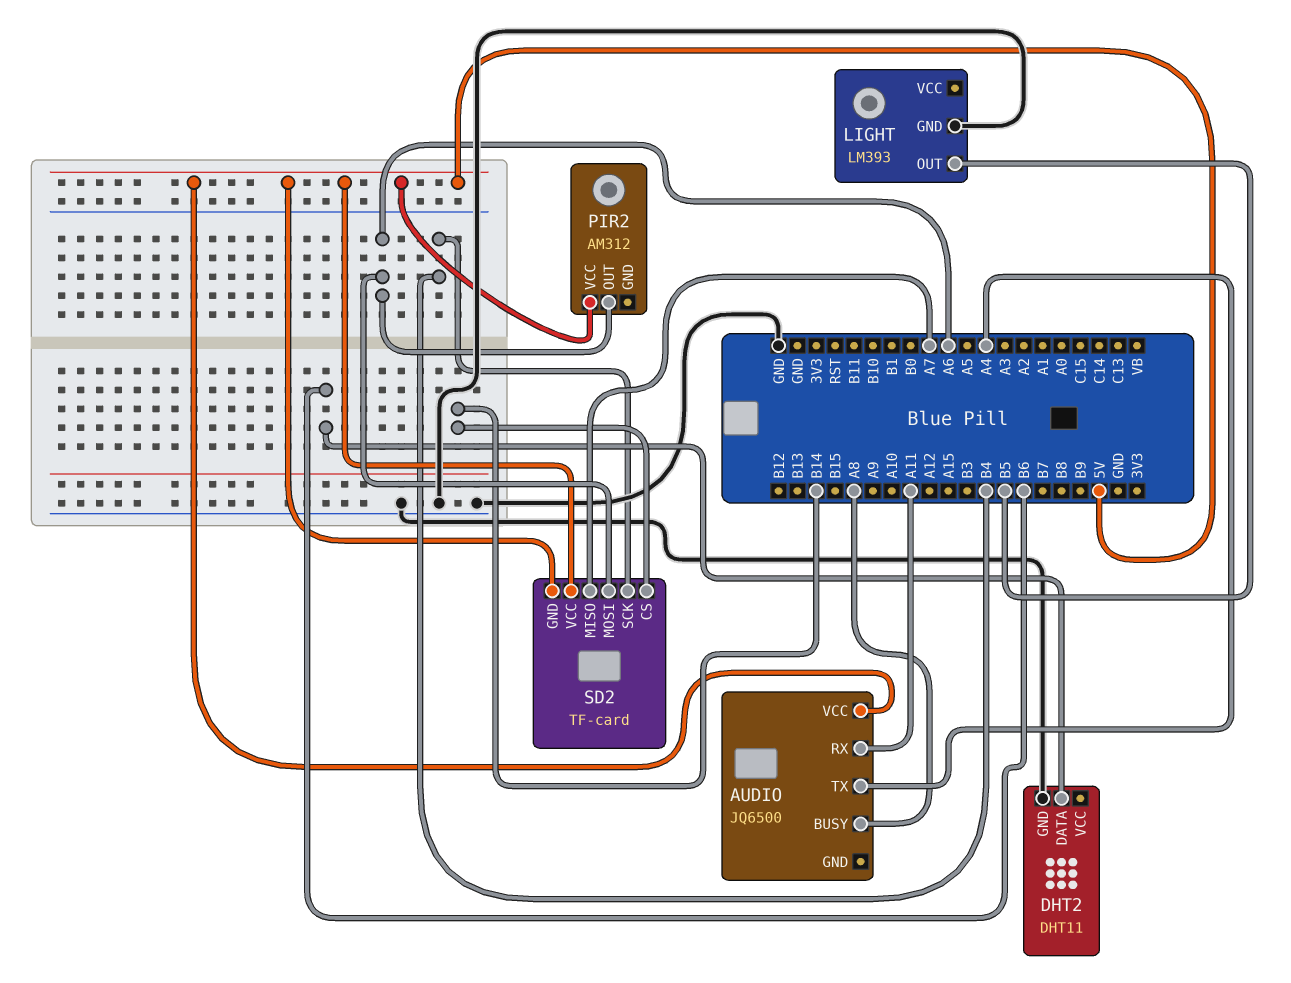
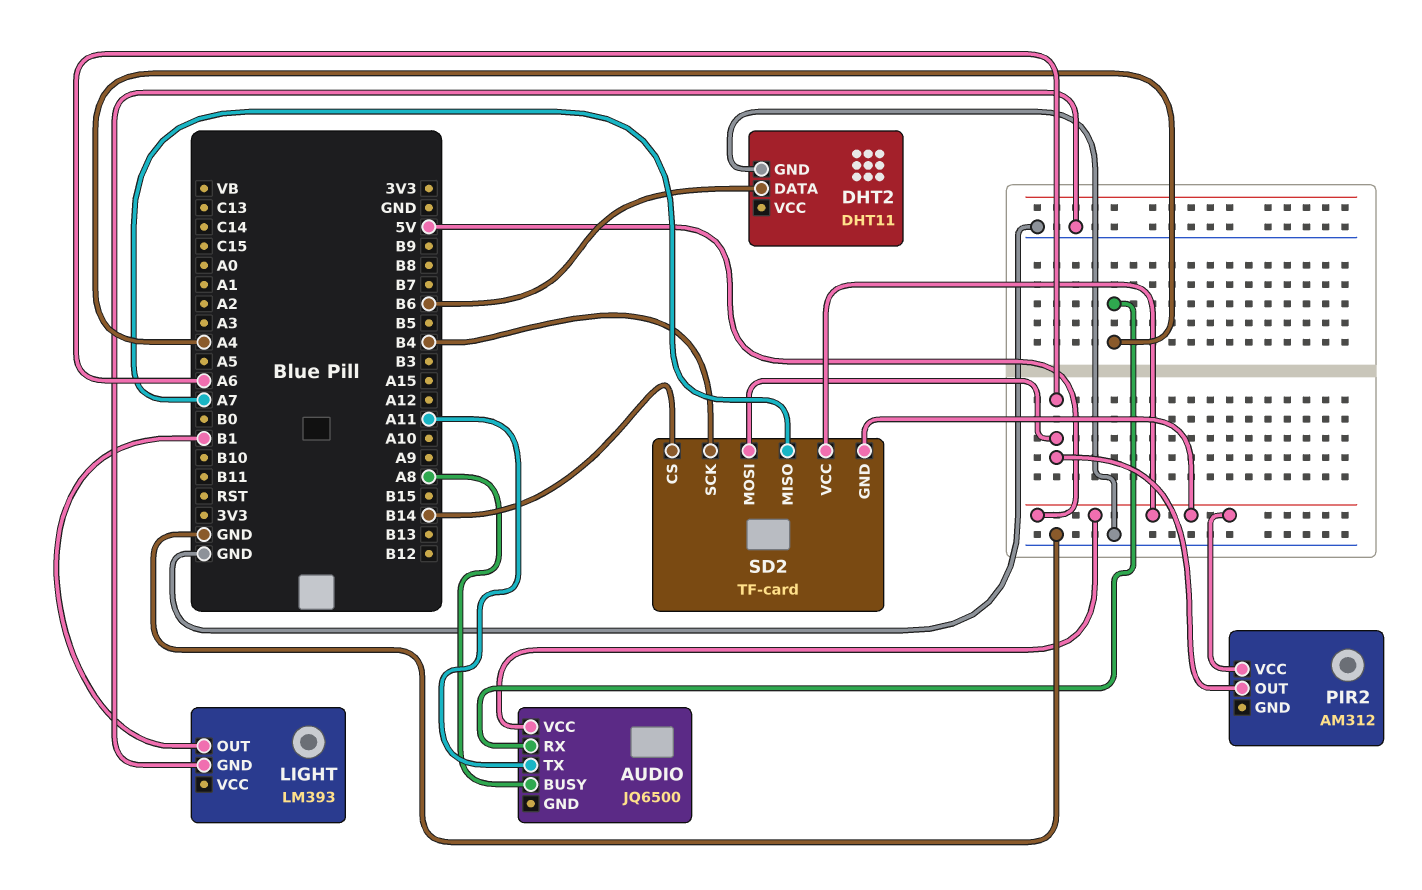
AUDIO pin RX: A11 -> A4
AUDIO pin TX: A4 -> A11
LIGHT pin OUT: B5 -> B1

